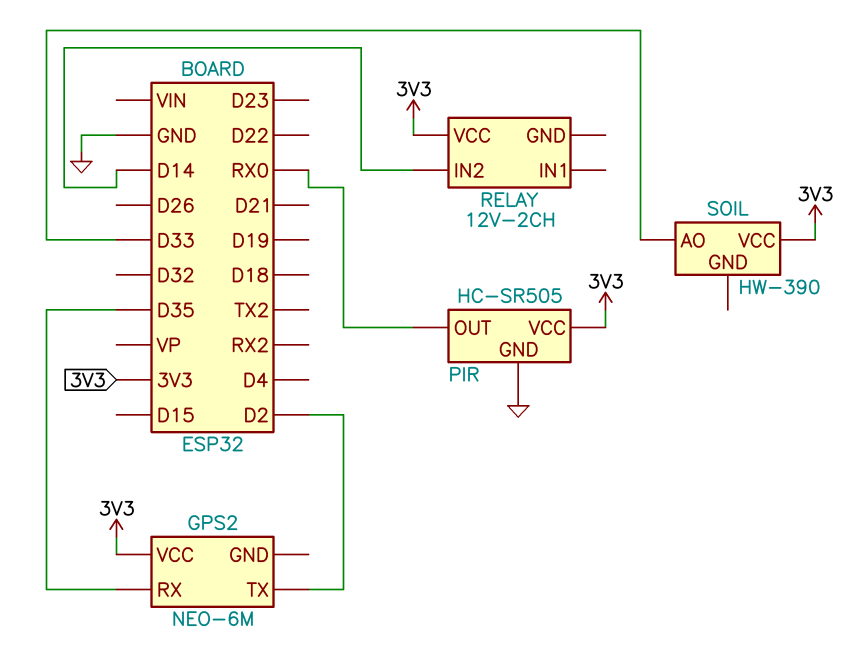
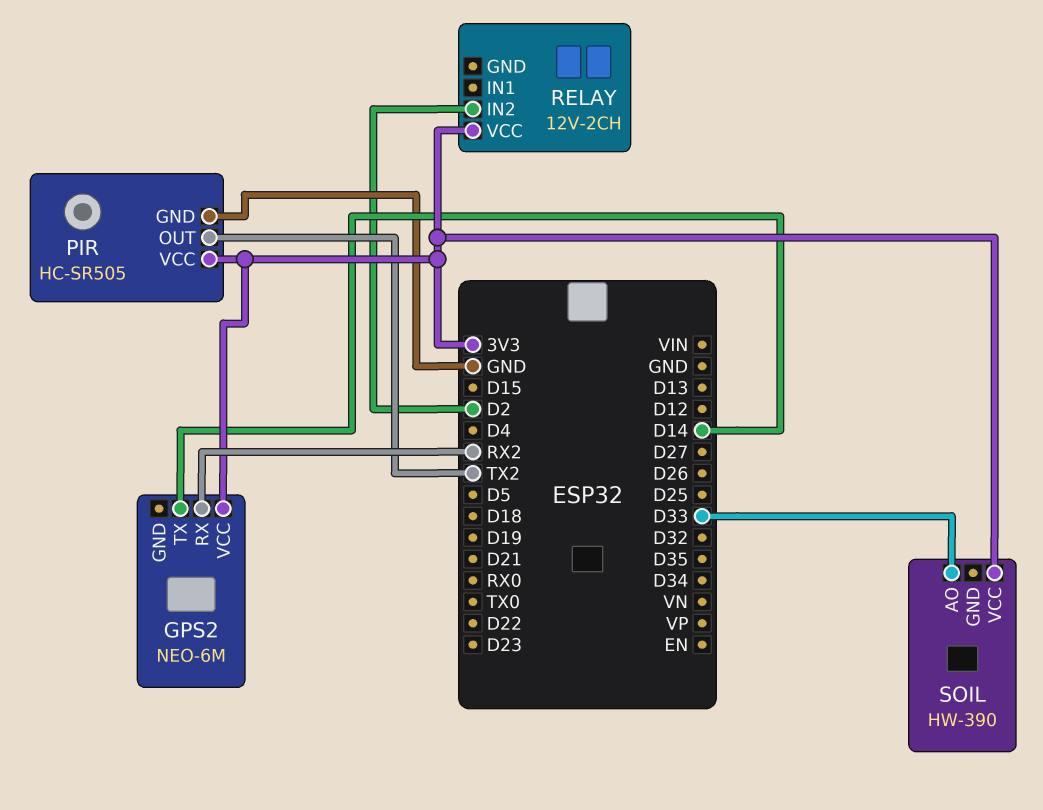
GPS2 pin RX: D35 -> RX2
GPS2 pin TX: D2 -> D14
PIR pin OUT: RX0 -> TX2
RELAY pin IN2: D14 -> D2

